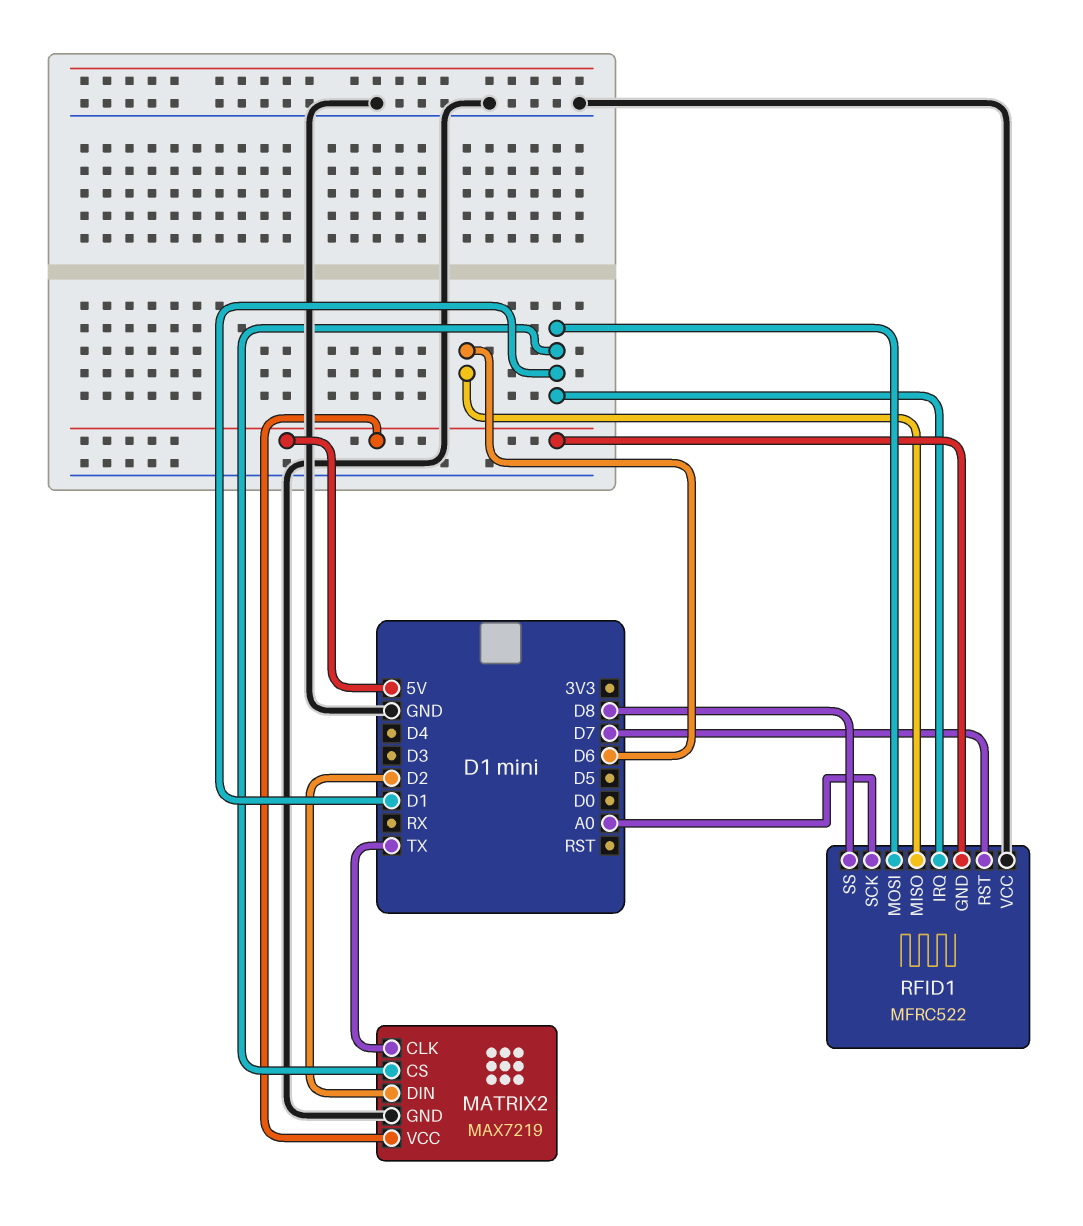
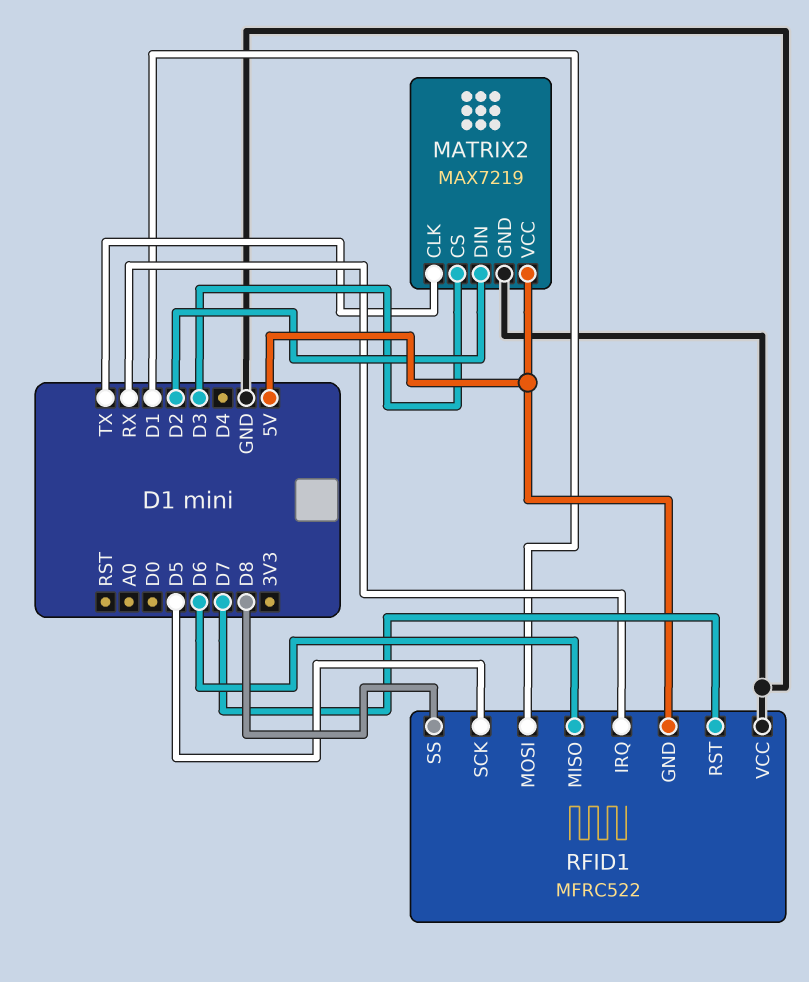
MATRIX2 pin CS: D1 -> D3
RFID1 pin IRQ: D1 -> RX
RFID1 pin SCK: A0 -> D5

